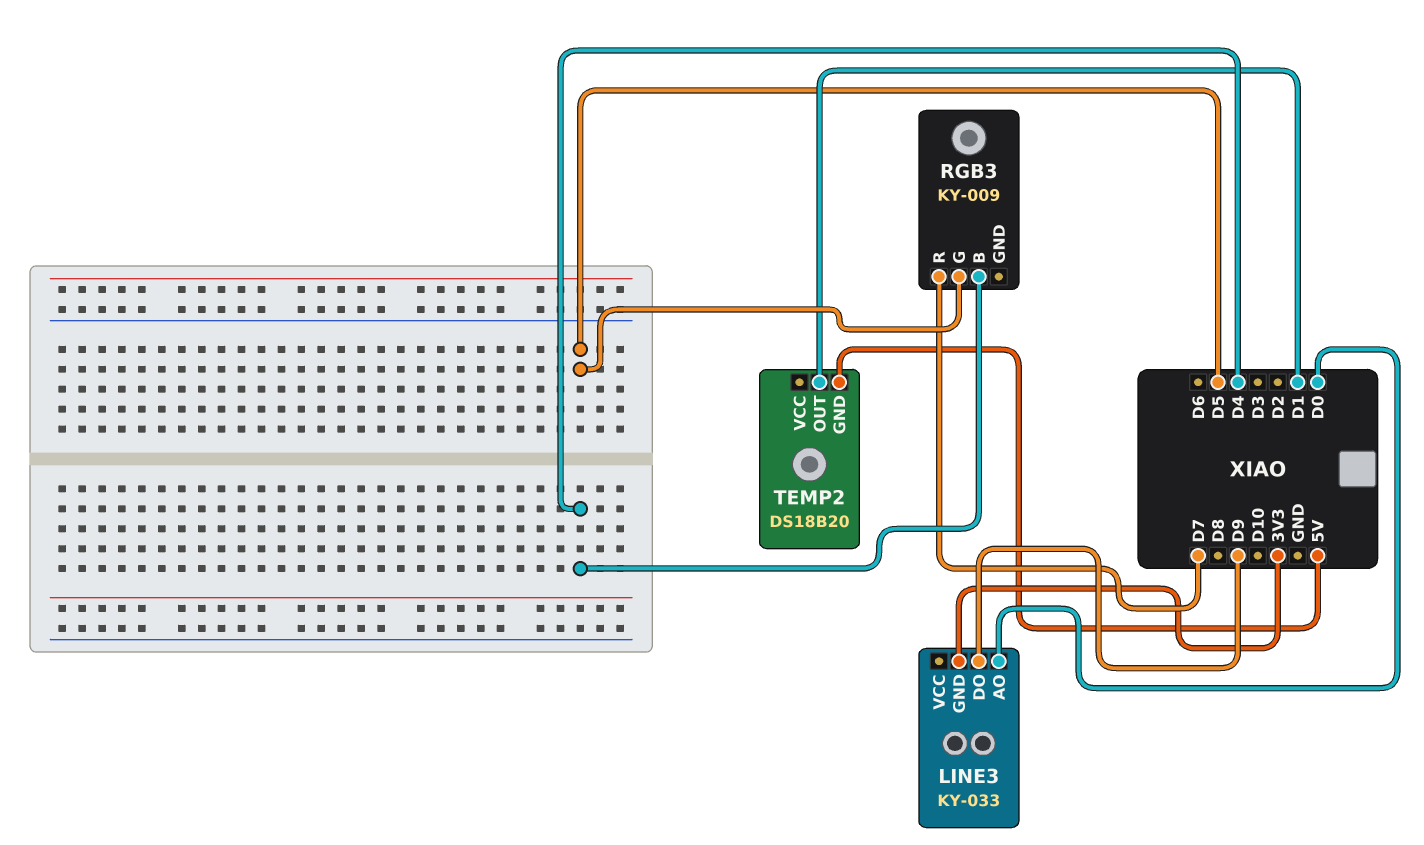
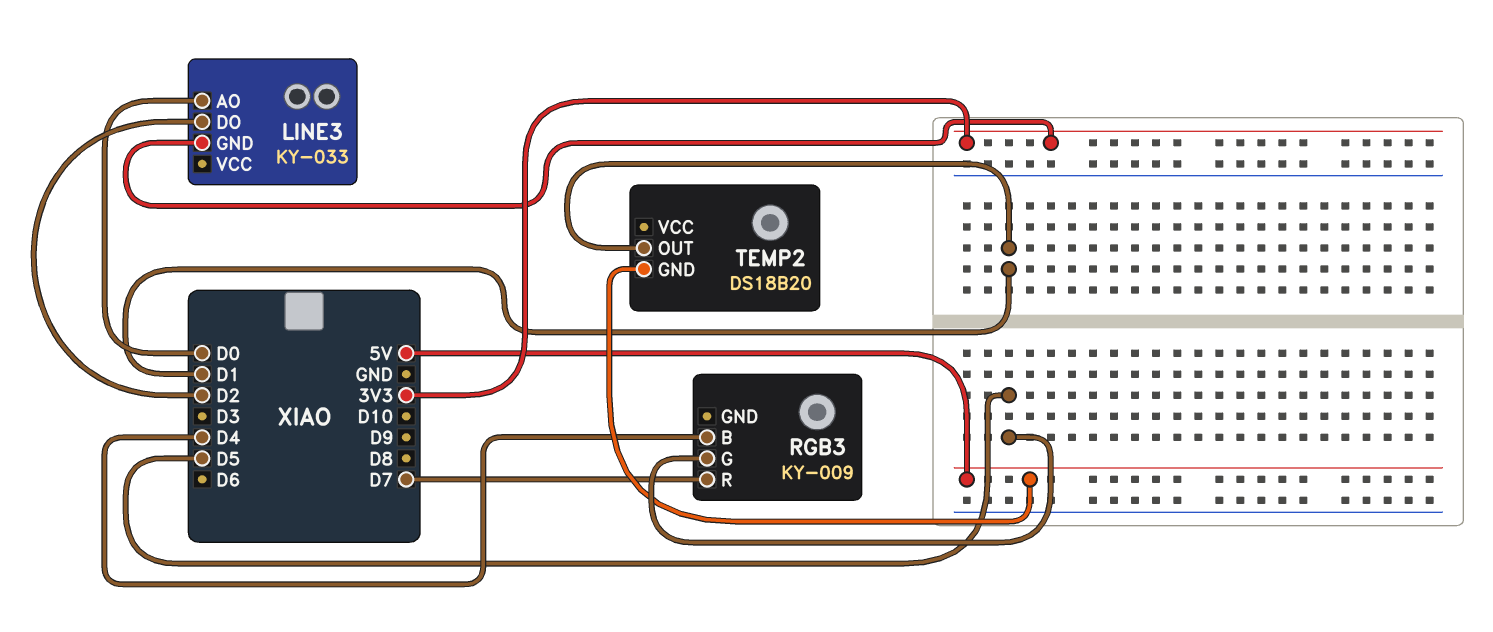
LINE3 pin DO: D9 -> D2

